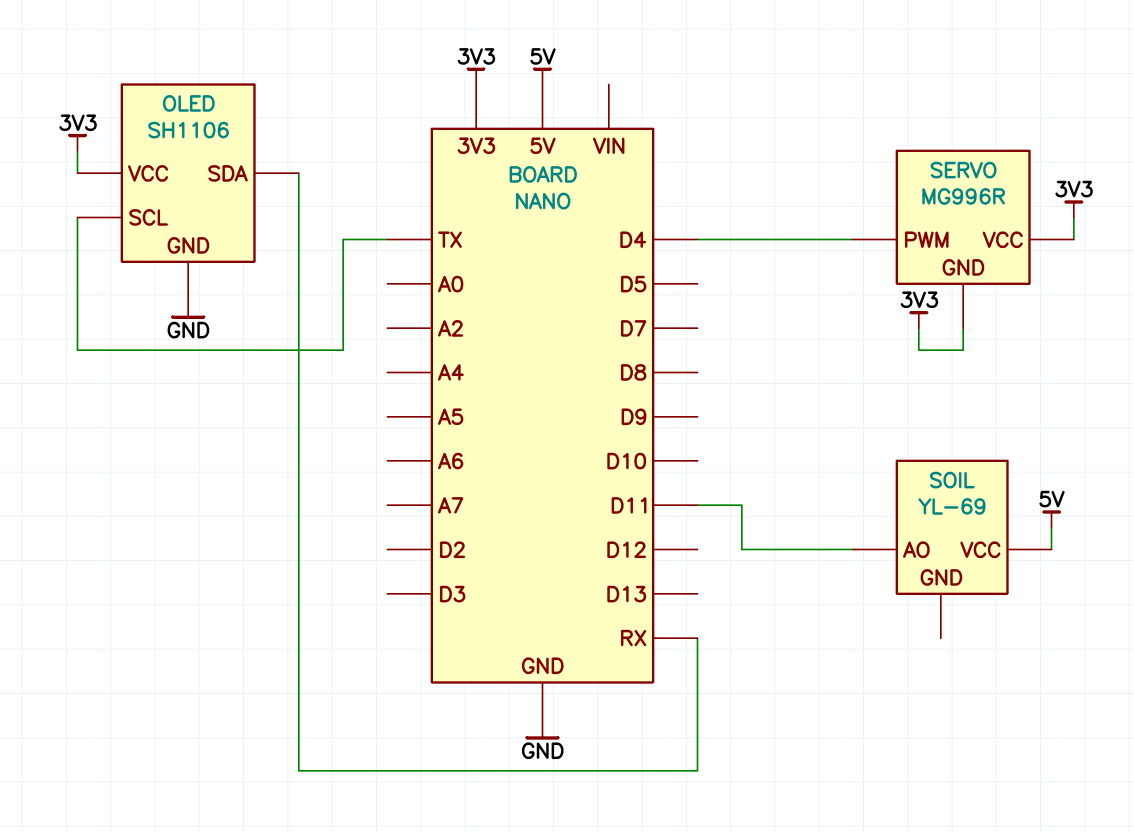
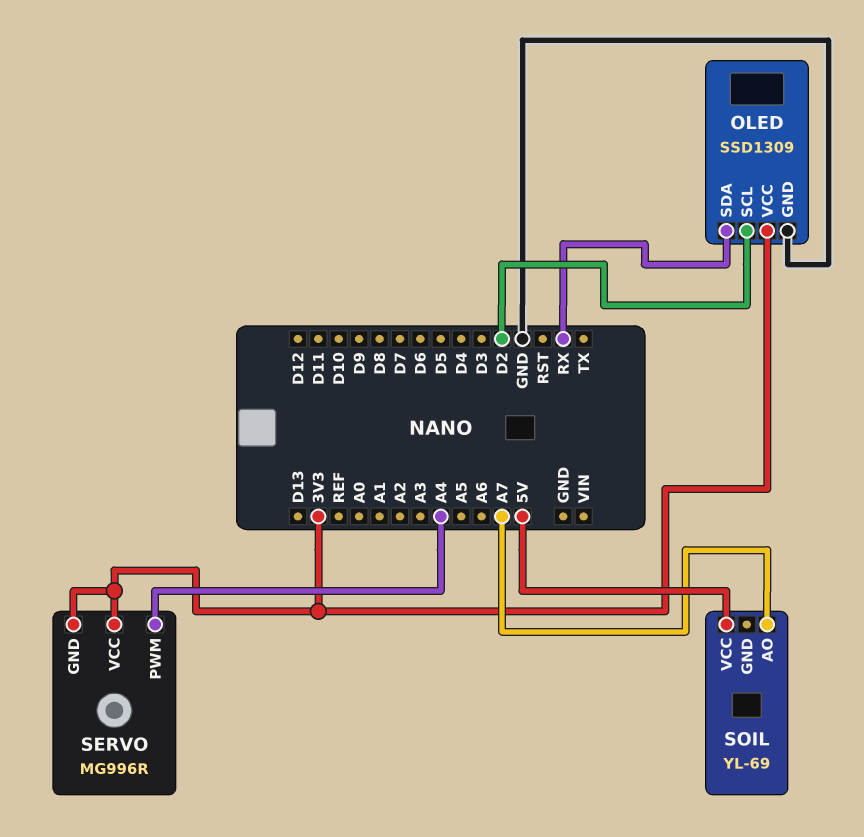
OLED: SH1106 -> SSD1309
OLED pin SCL: TX -> D2
SERVO pin PWM: D4 -> A4
SOIL pin AO: D11 -> A7

